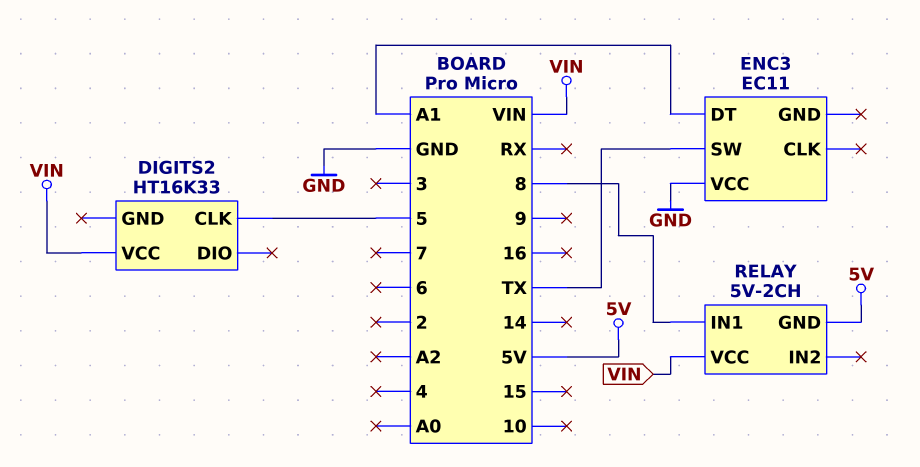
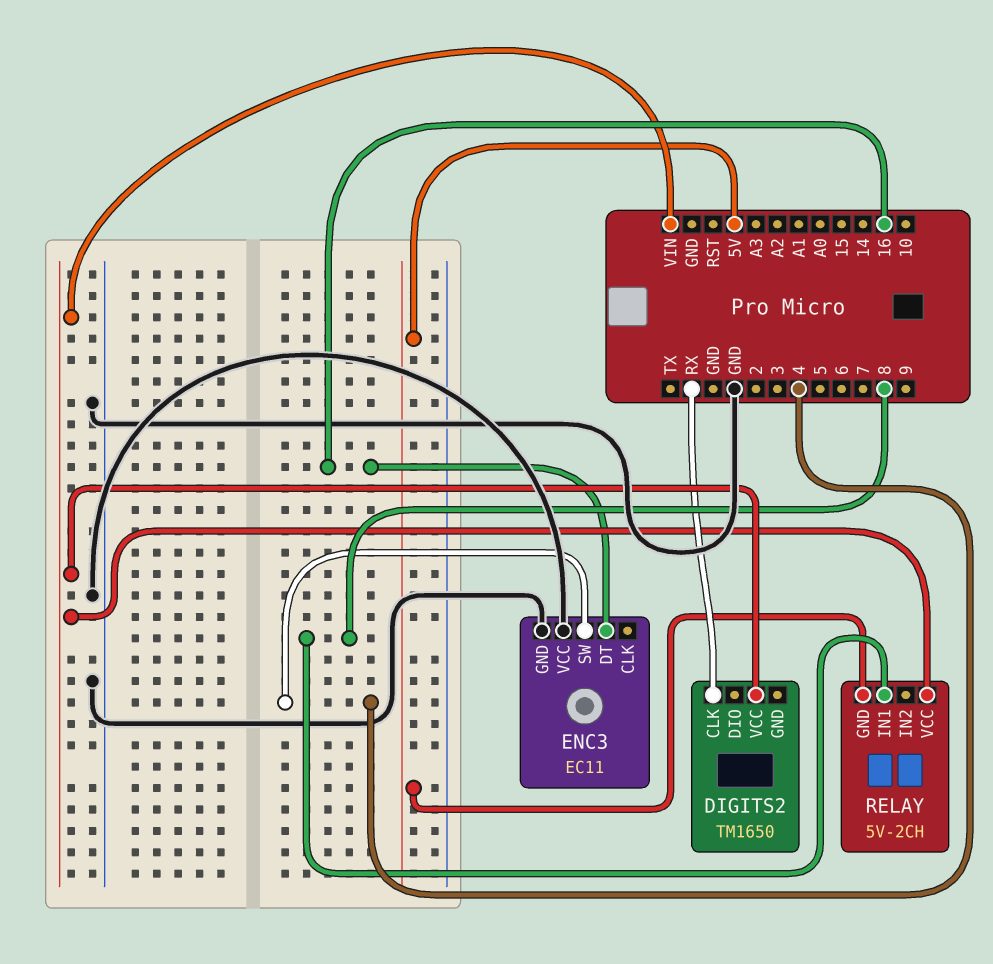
DIGITS2: HT16K33 -> TM1650
DIGITS2 pin CLK: 5 -> RX
ENC3 pin DT: A1 -> 16
ENC3 pin GND: none -> GND
ENC3 pin SW: TX -> 4

